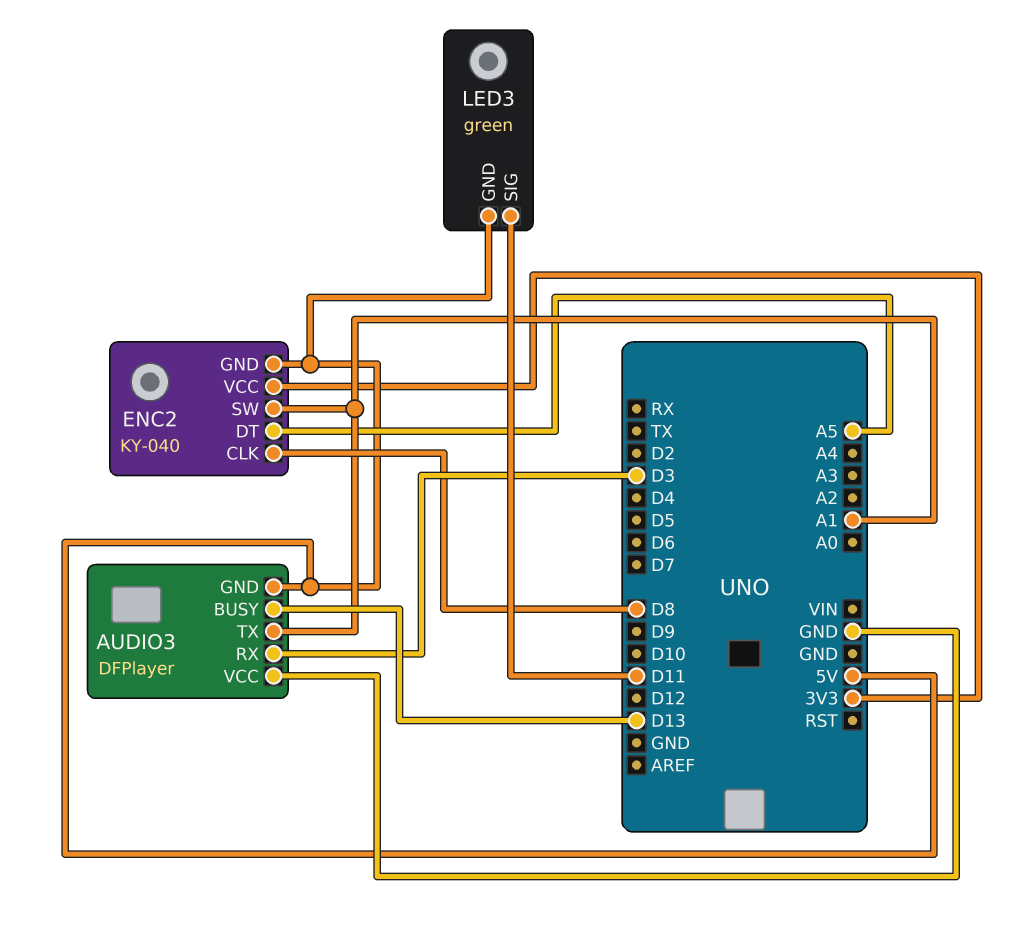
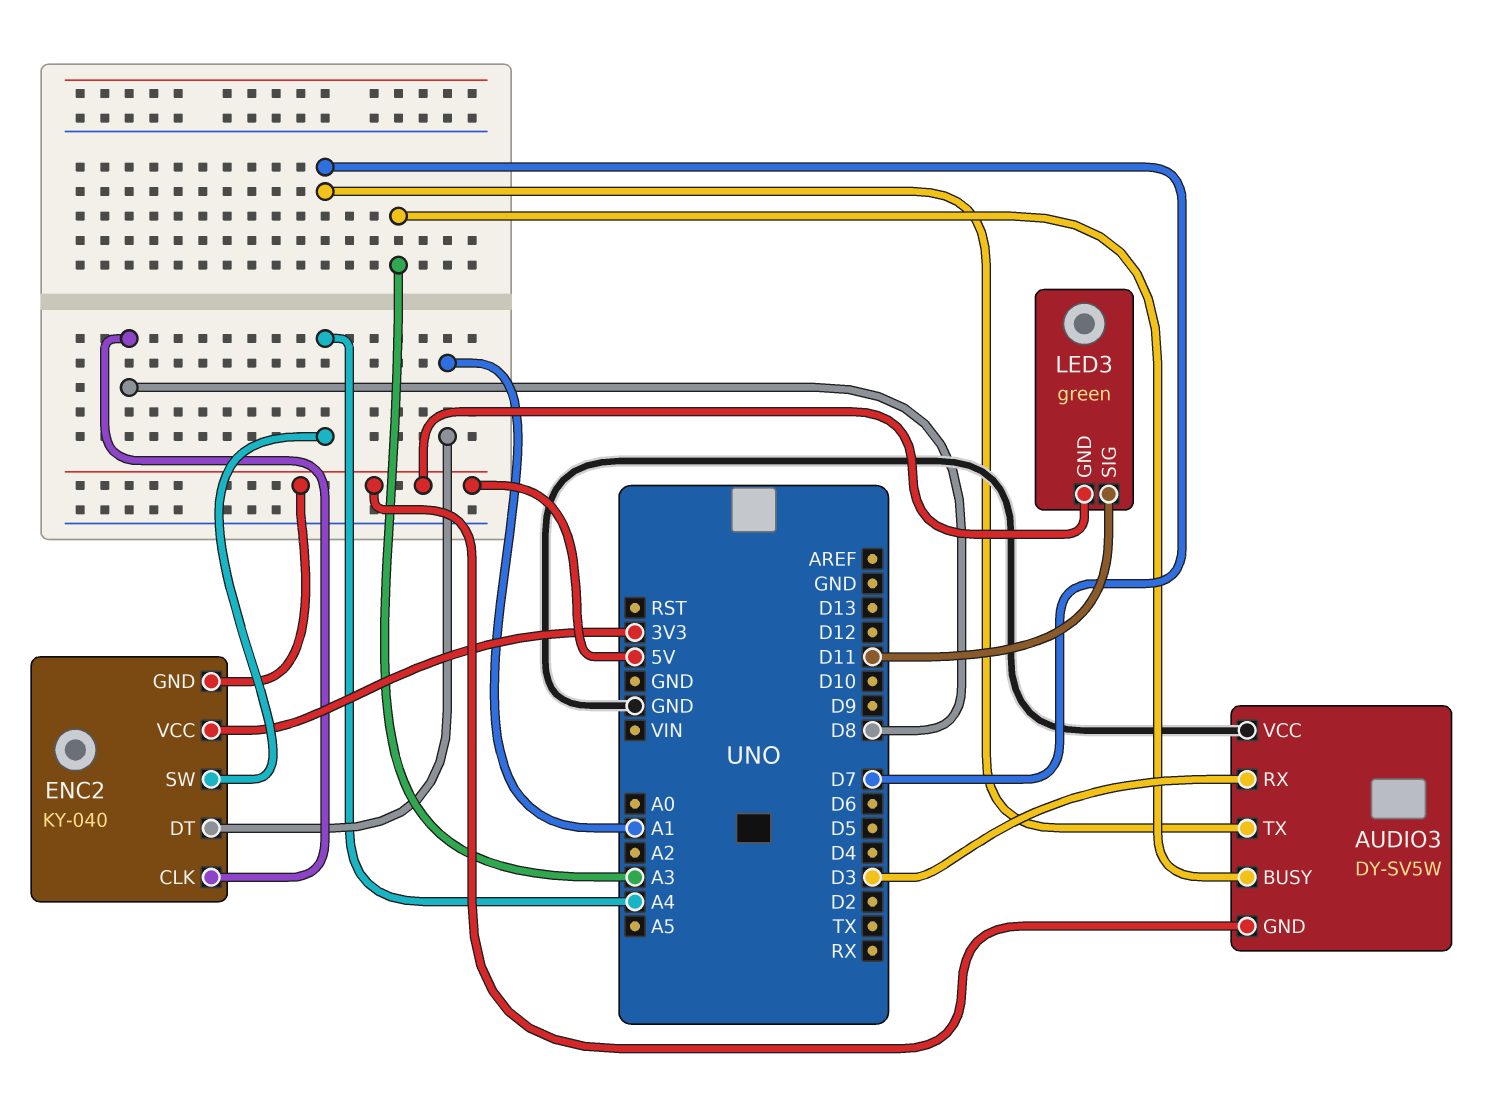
AUDIO3: DFPlayer -> DY-SV5W
AUDIO3 pin BUSY: D13 -> A3
AUDIO3 pin TX: A1 -> D7
ENC2 pin DT: A5 -> A1
ENC2 pin SW: A1 -> A4

